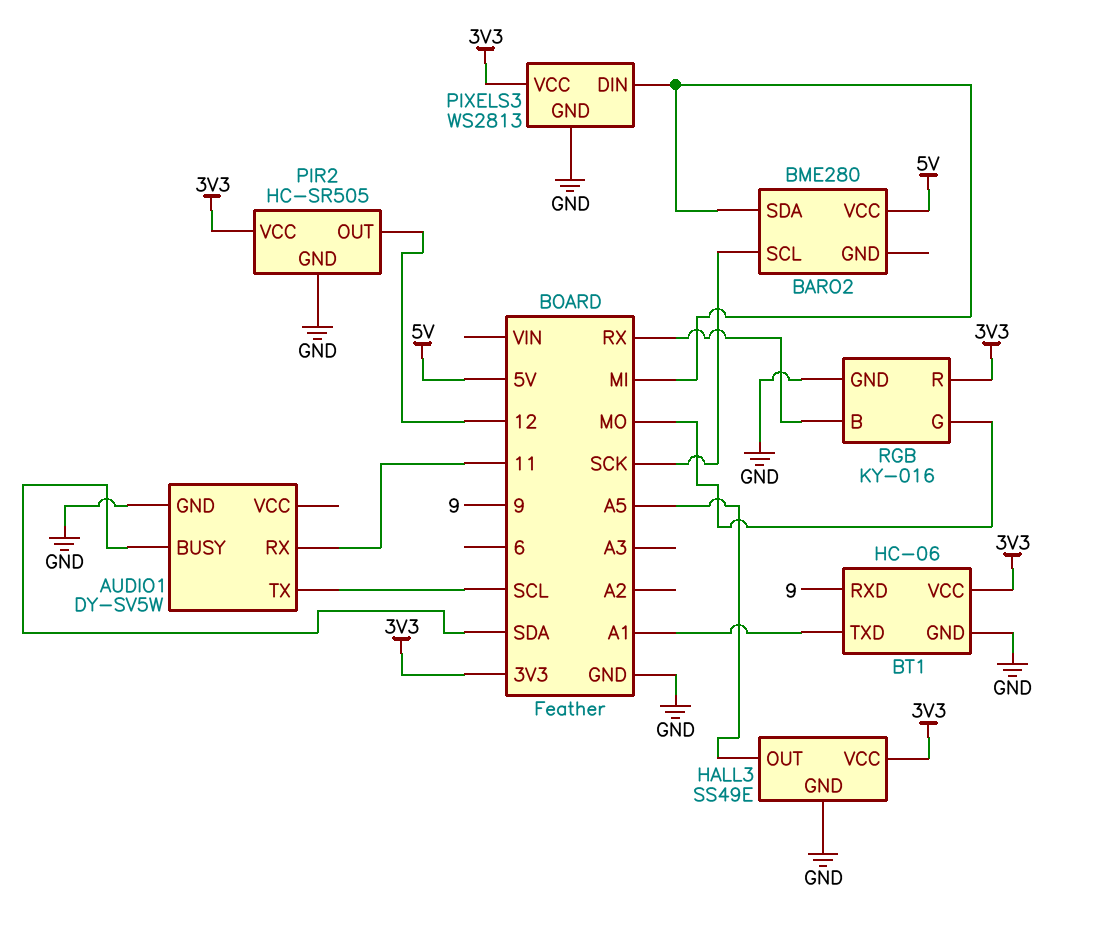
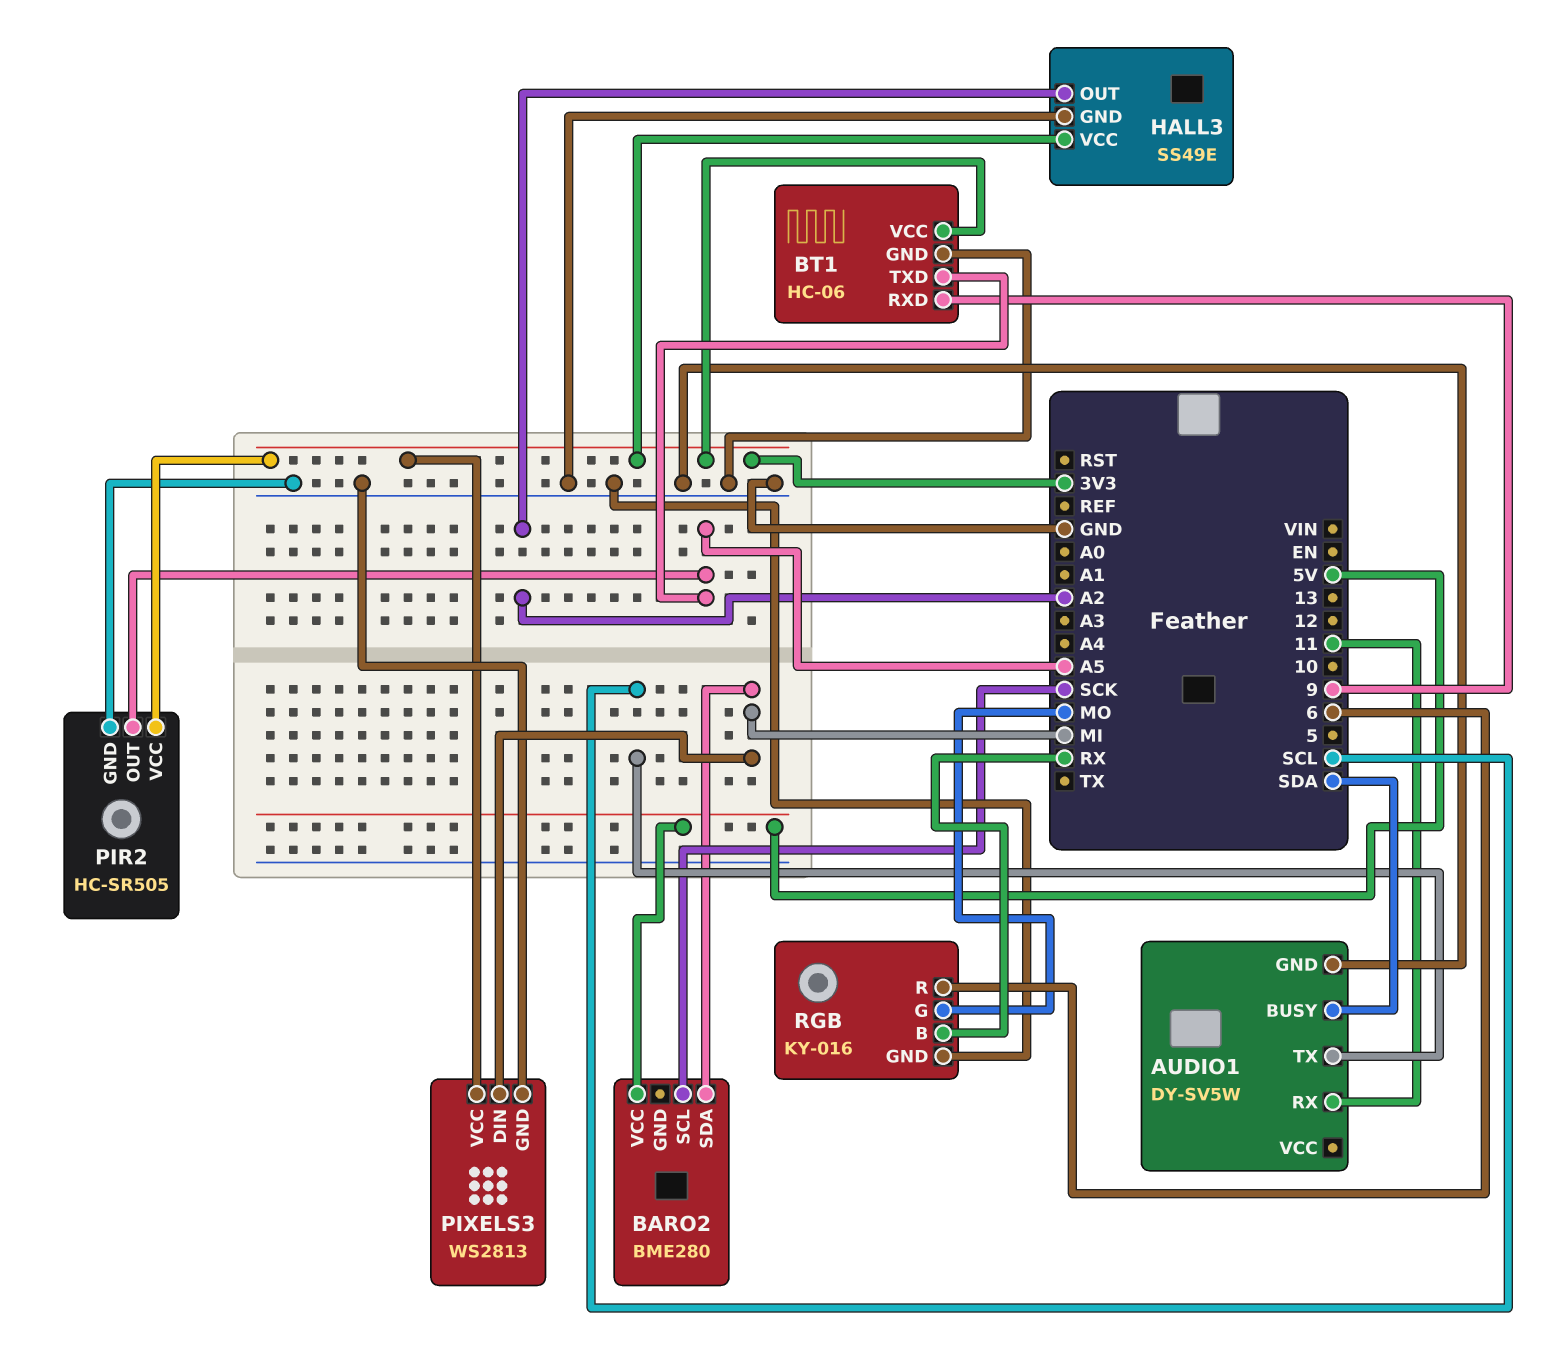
BT1 pin TXD: A1 -> A5
HALL3 pin OUT: A5 -> A2
PIR2 pin OUT: 12 -> A5
RGB pin R: 3V3 -> 6

